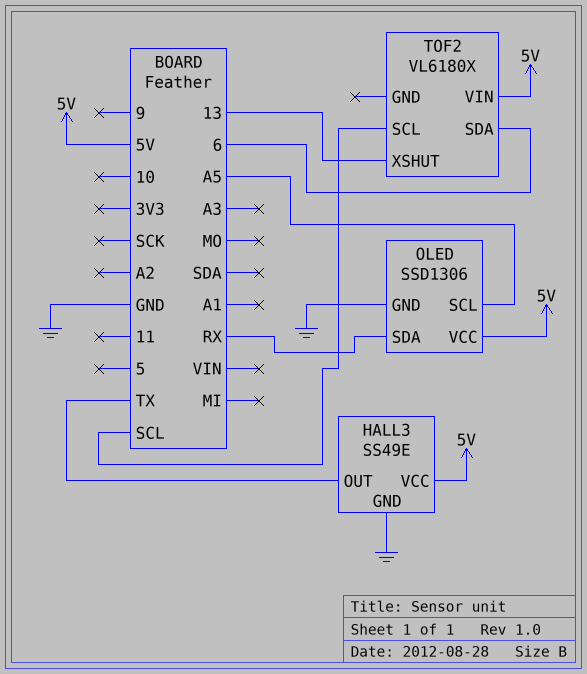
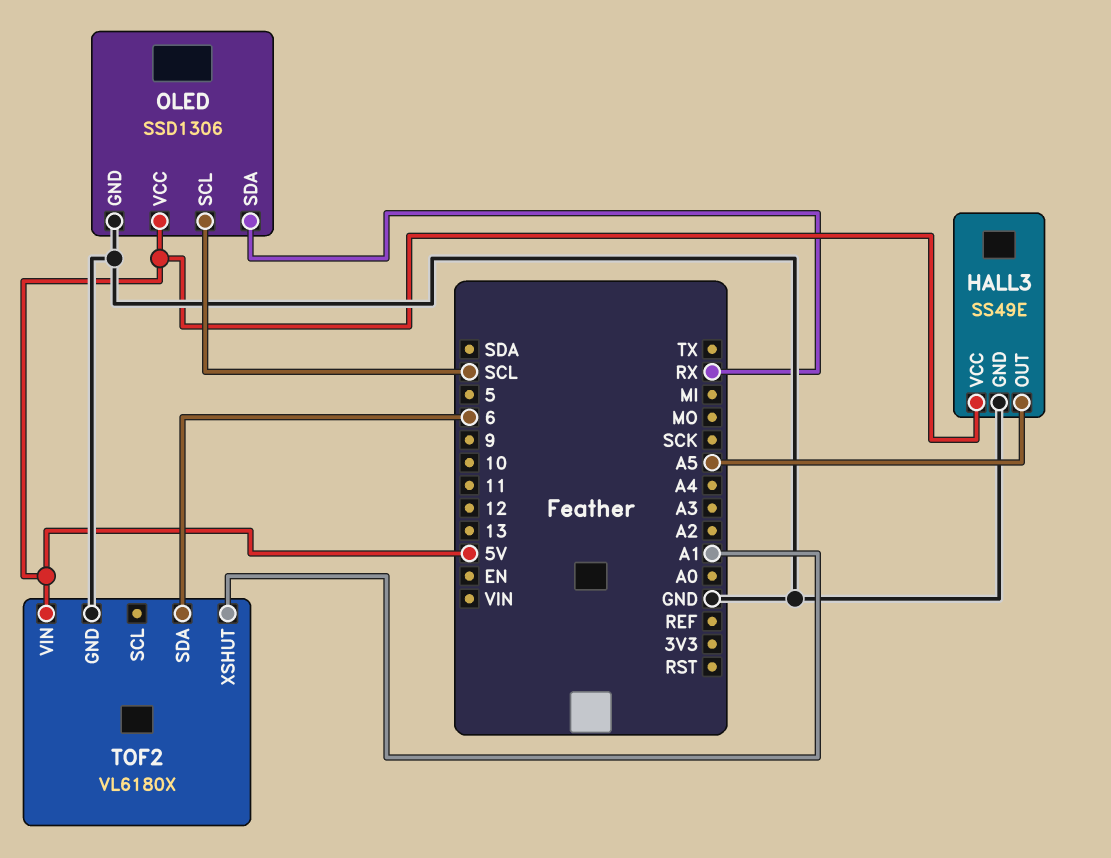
HALL3 pin OUT: TX -> A5
OLED pin SCL: A5 -> SCL
TOF2 pin GND: none -> GND
TOF2 pin SCL: SCL -> none
TOF2 pin XSHUT: 13 -> A1

